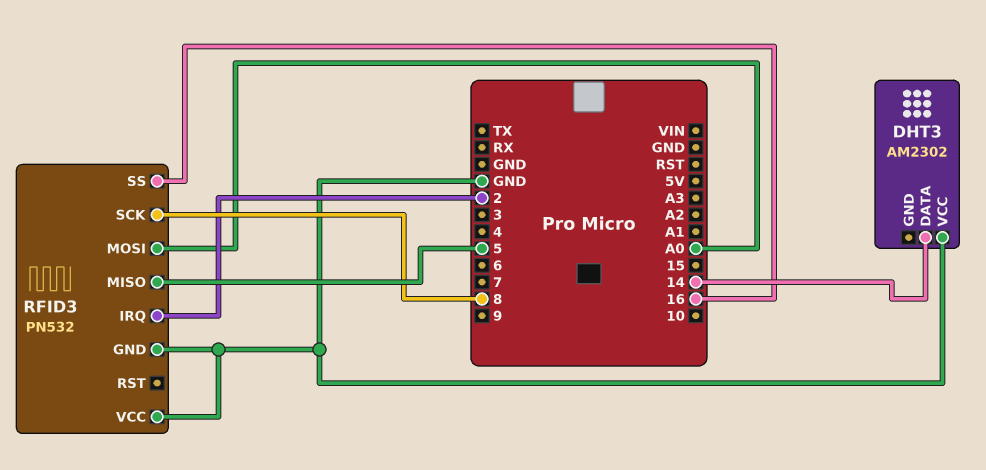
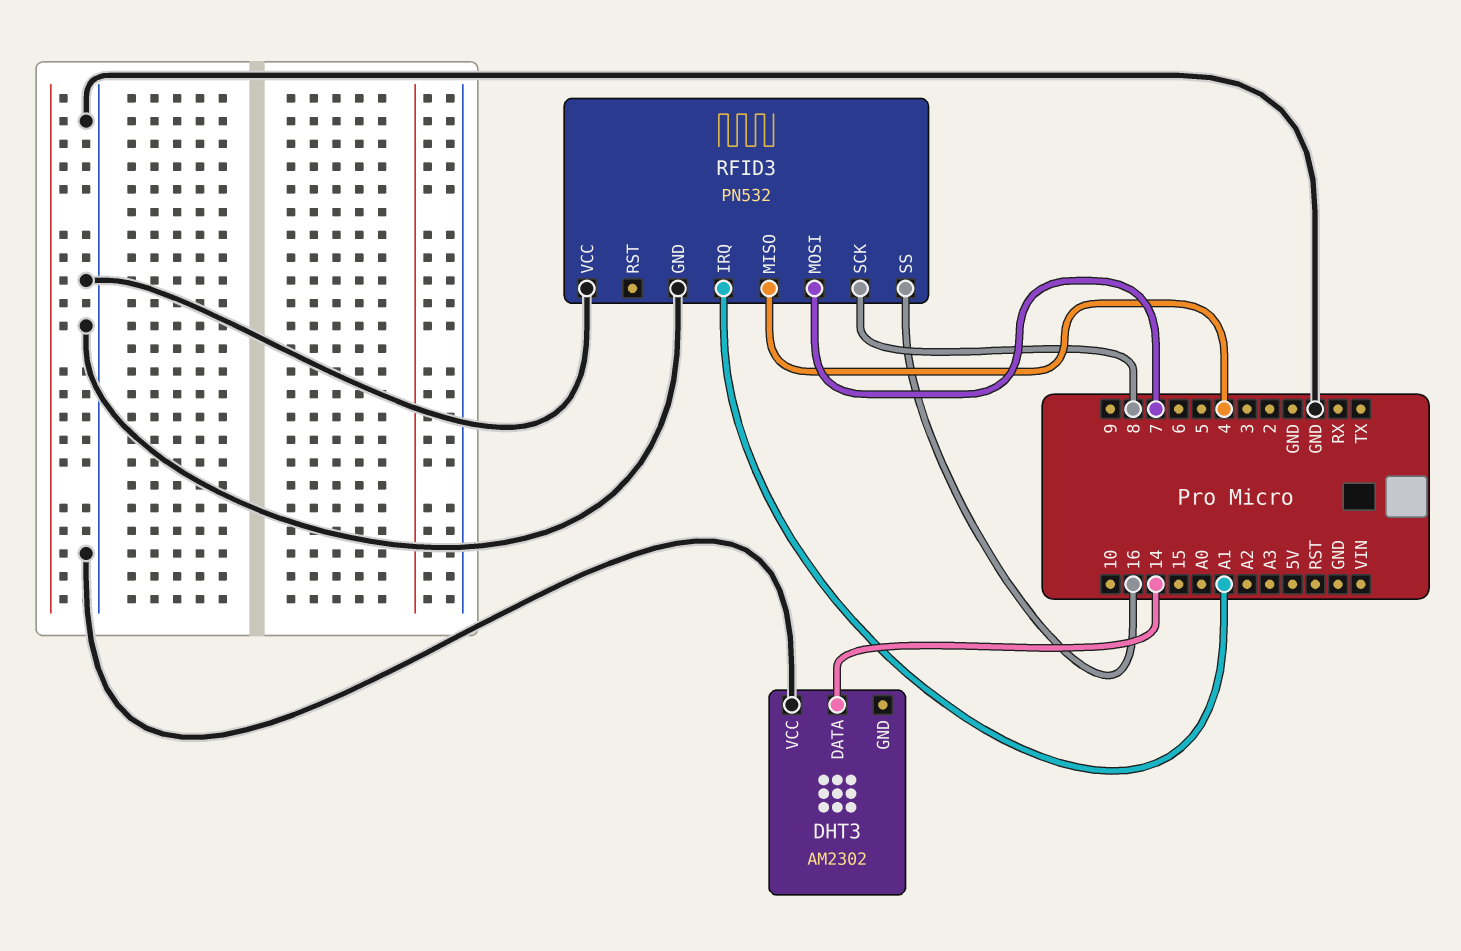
RFID3 pin IRQ: 2 -> A1
RFID3 pin MISO: 5 -> 4
RFID3 pin MOSI: A0 -> 7

